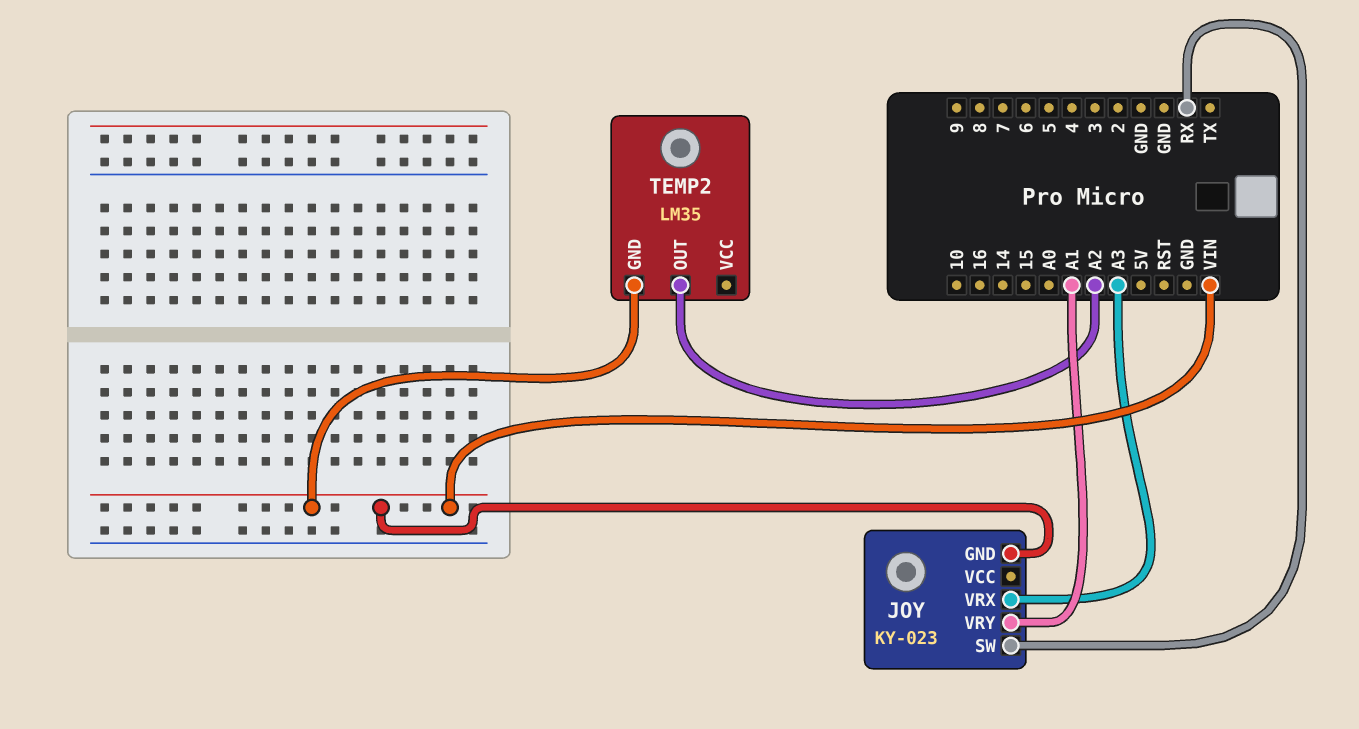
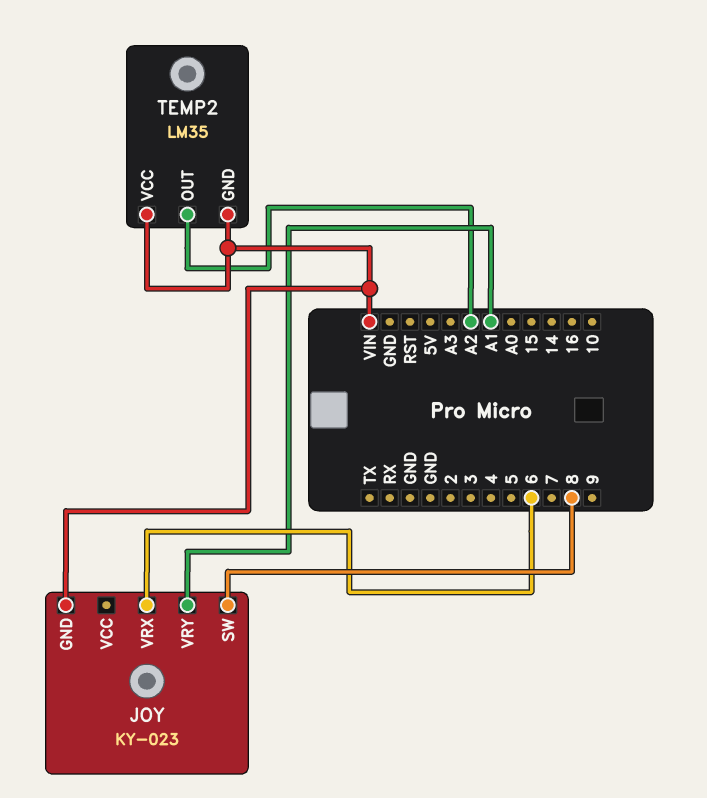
JOY pin SW: RX -> 8
JOY pin VRX: A3 -> 6
TEMP2 pin VCC: none -> VIN

